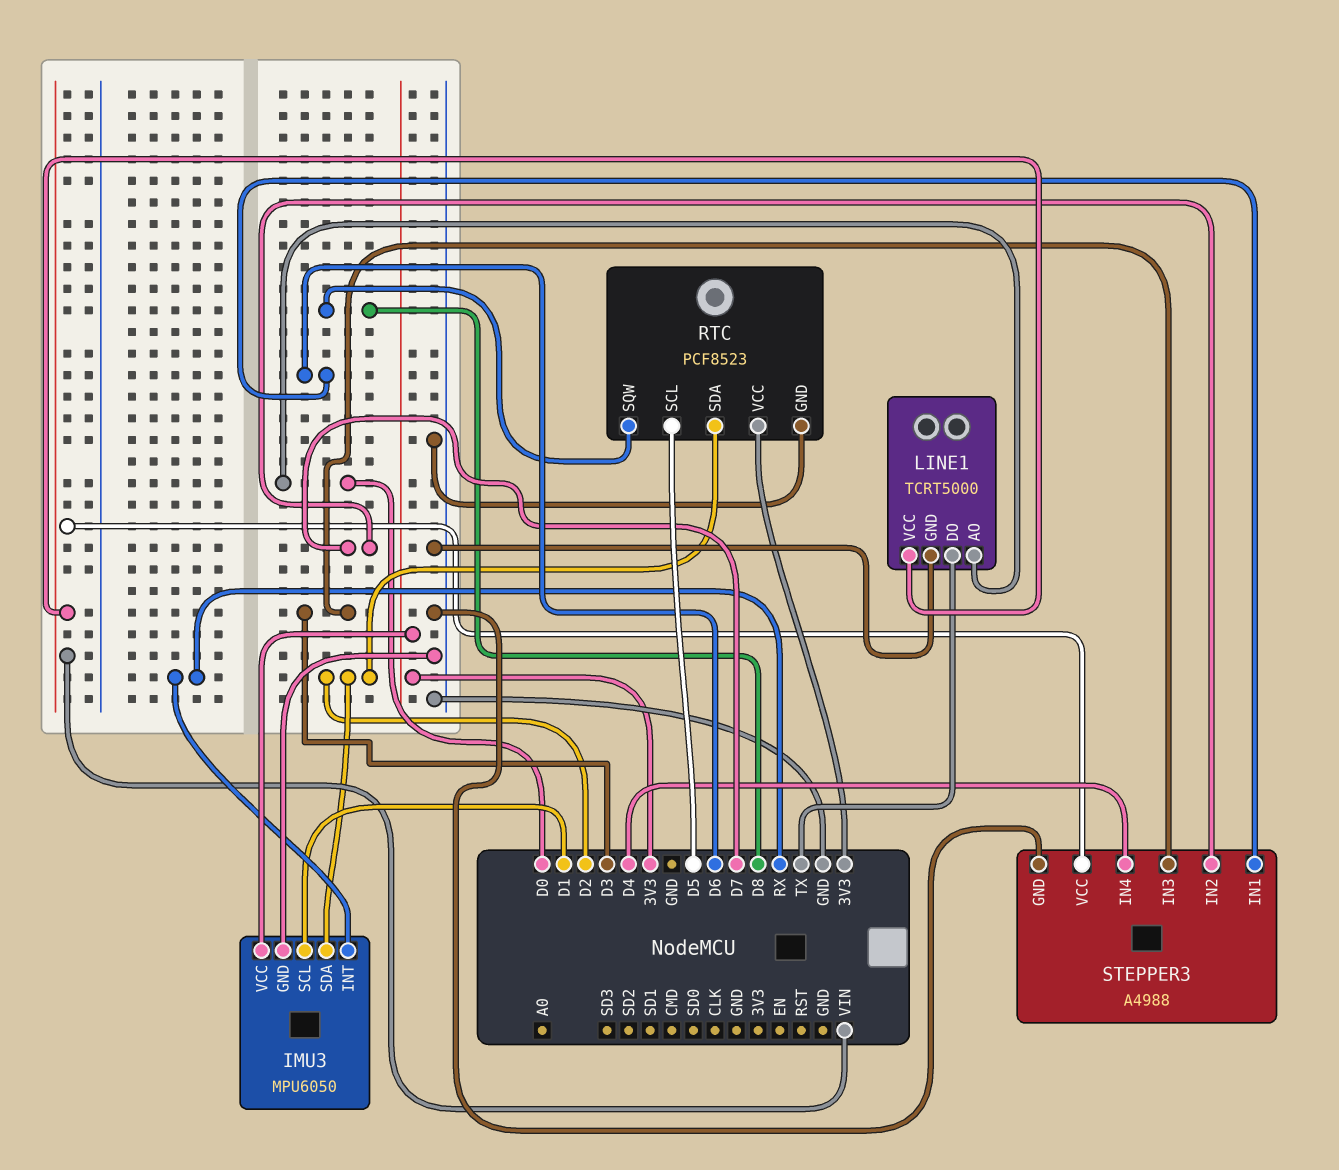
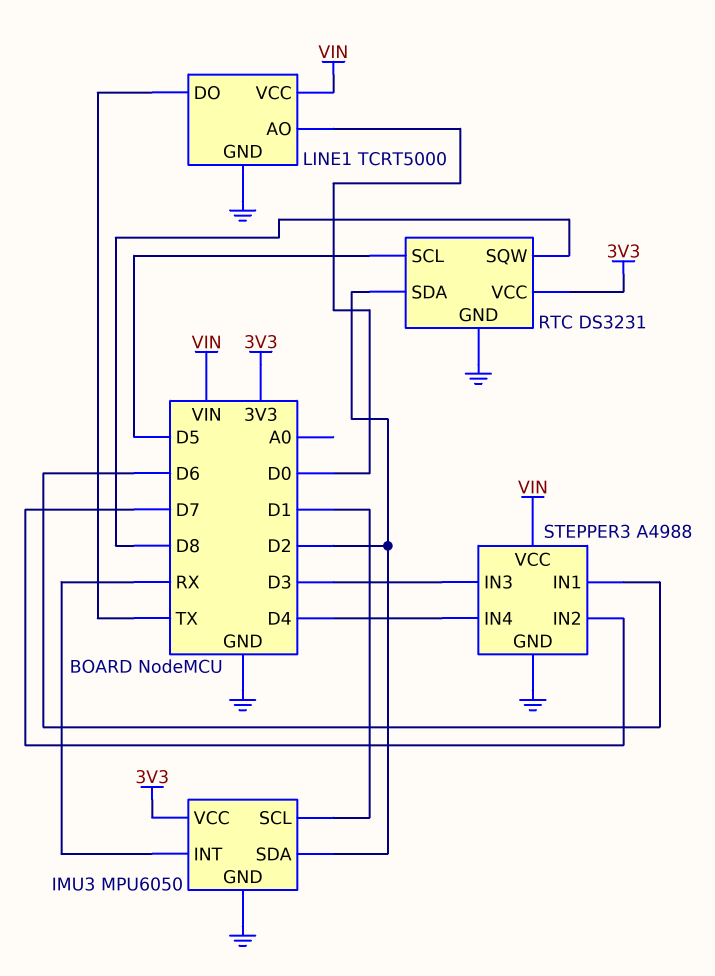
RTC: PCF8523 -> DS3231

